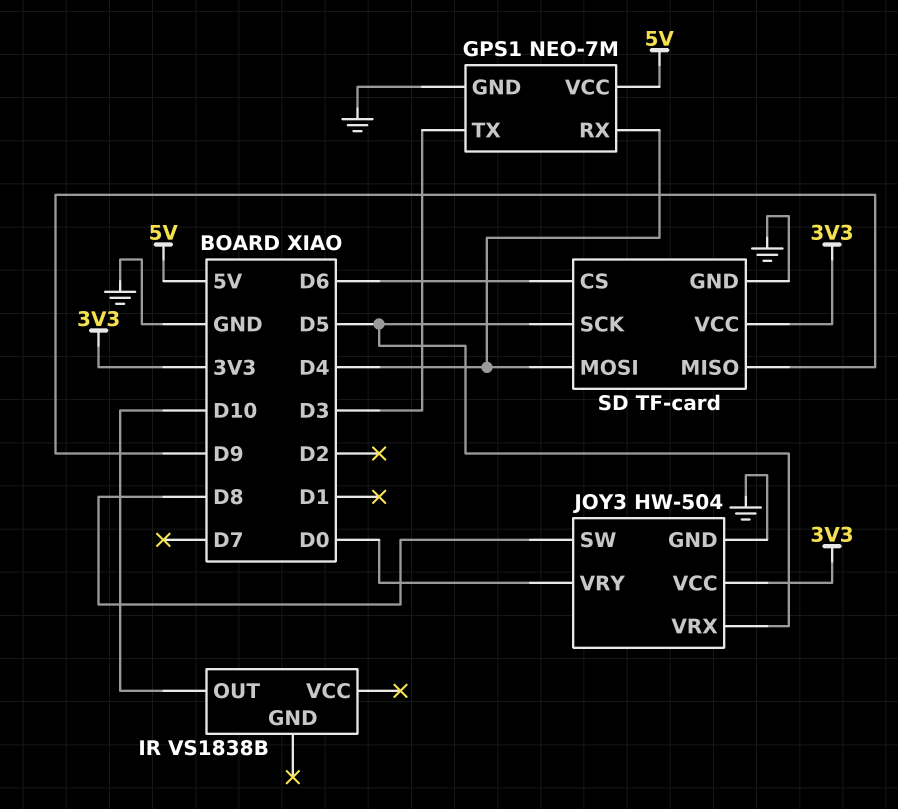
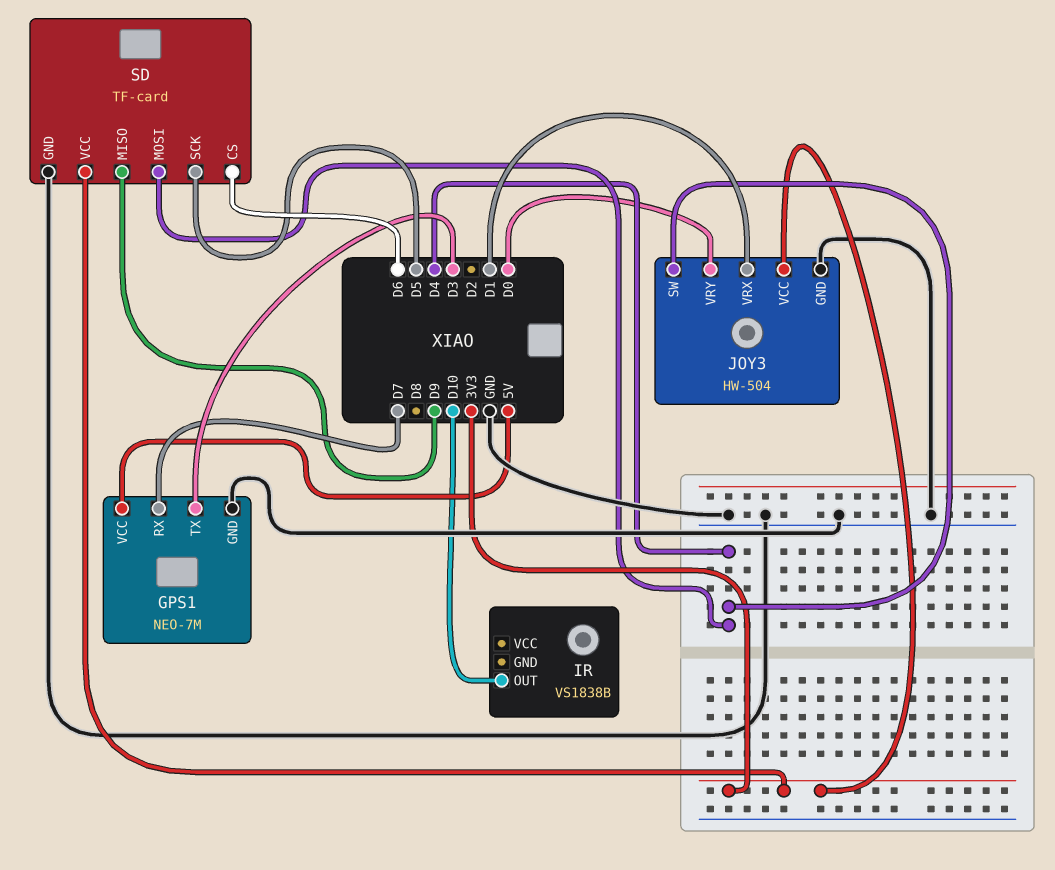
GPS1 pin RX: D4 -> D7
JOY3 pin SW: D8 -> D4
JOY3 pin VRX: D5 -> D1

